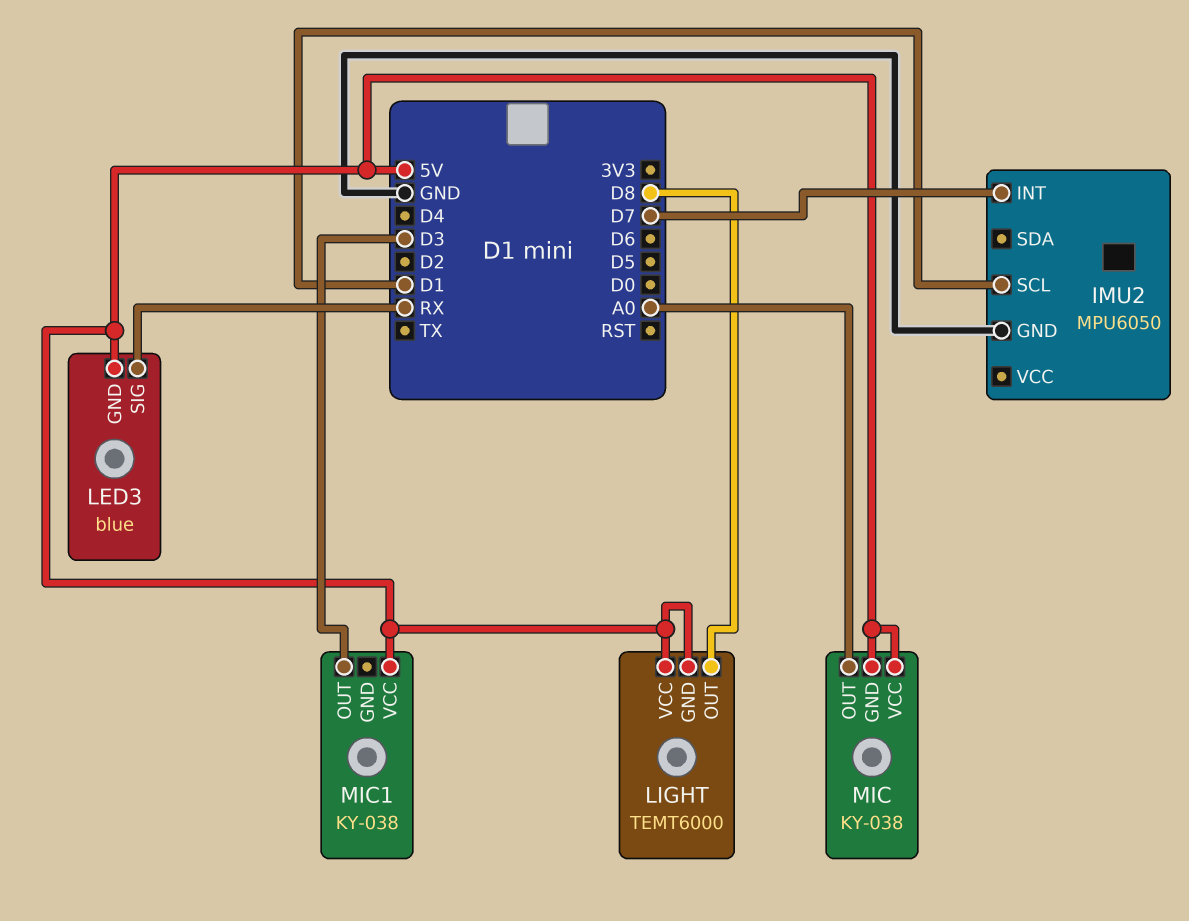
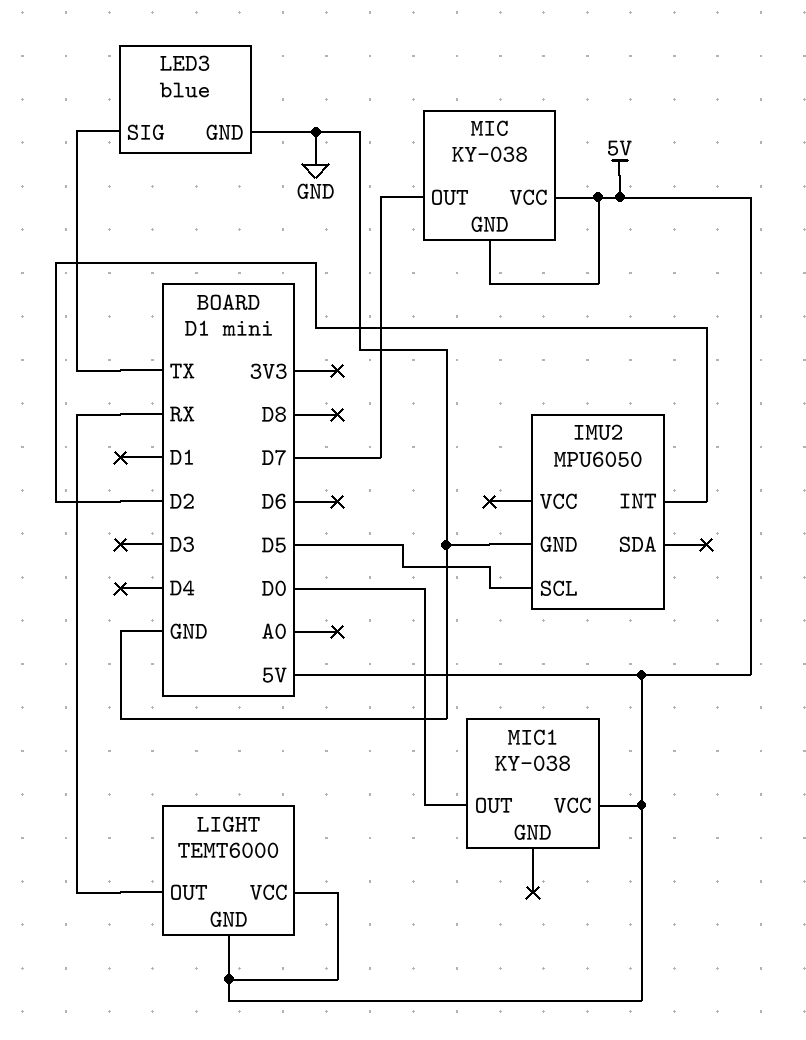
IMU2 pin INT: D7 -> D2
IMU2 pin SCL: D1 -> D5
LED3 pin GND: 5V -> GND
LED3 pin SIG: RX -> TX
LIGHT pin OUT: D8 -> RX
MIC pin OUT: A0 -> D7
MIC1 pin OUT: D3 -> D0

